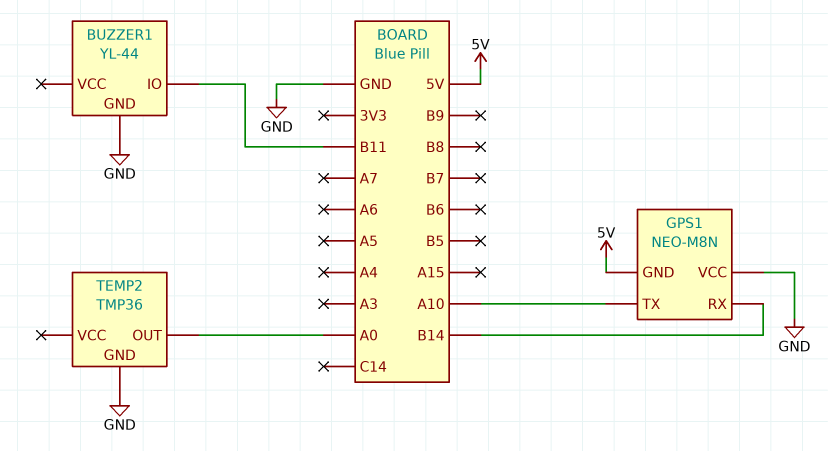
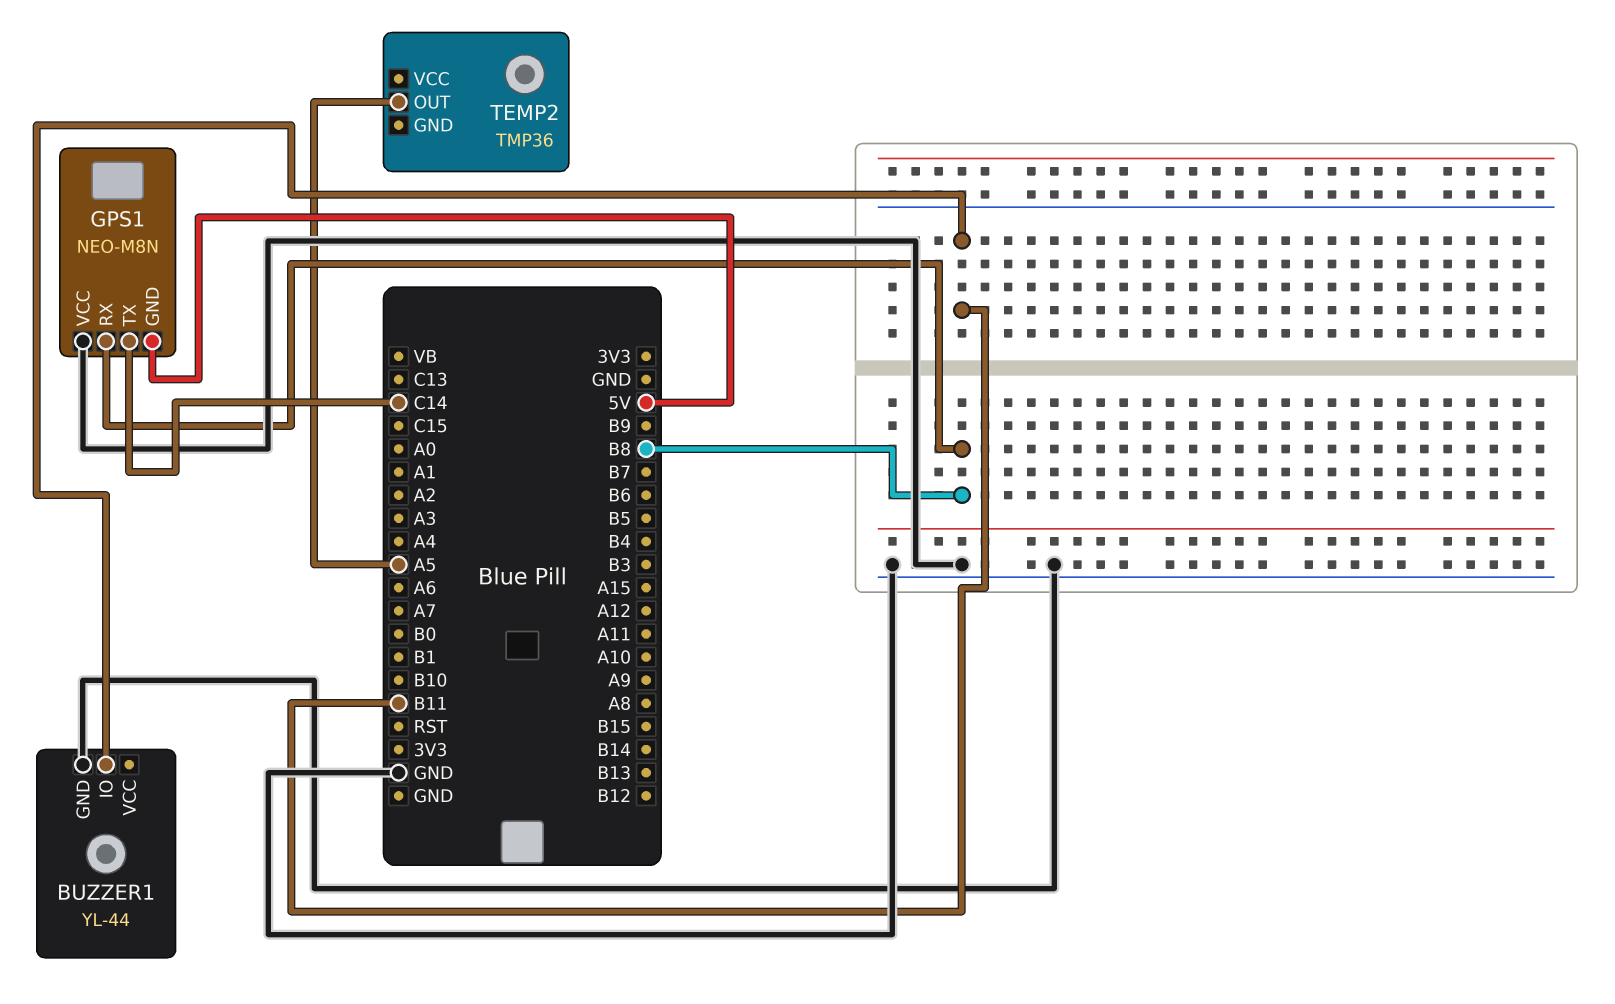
GPS1 pin RX: B14 -> B8
GPS1 pin TX: A10 -> C14
TEMP2 pin GND: GND -> none
TEMP2 pin OUT: A0 -> A5

